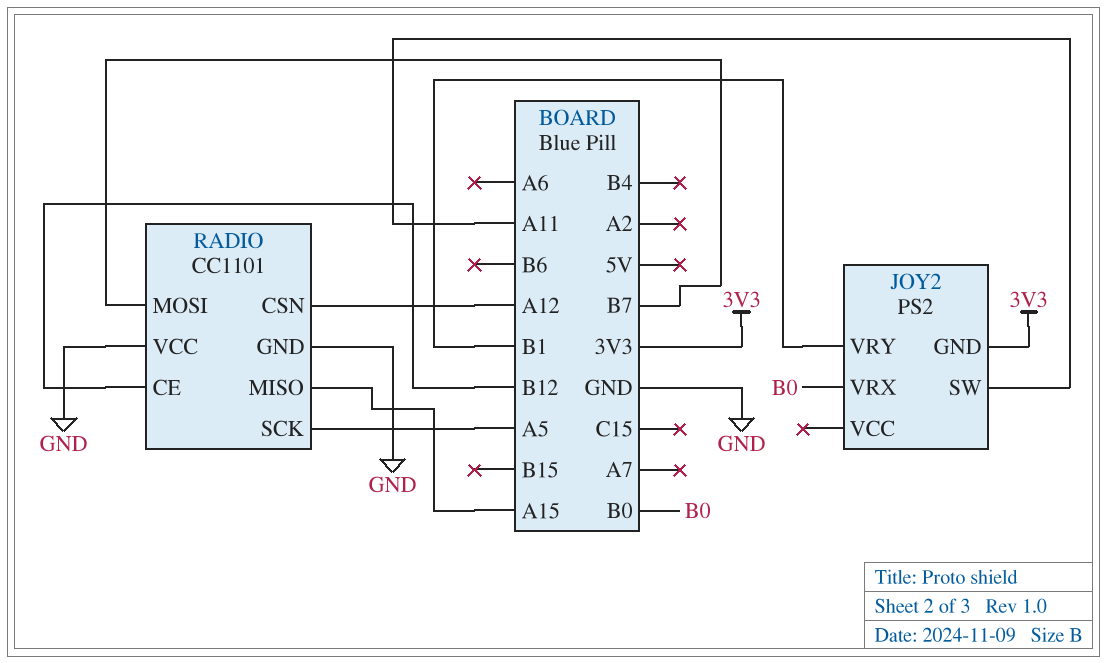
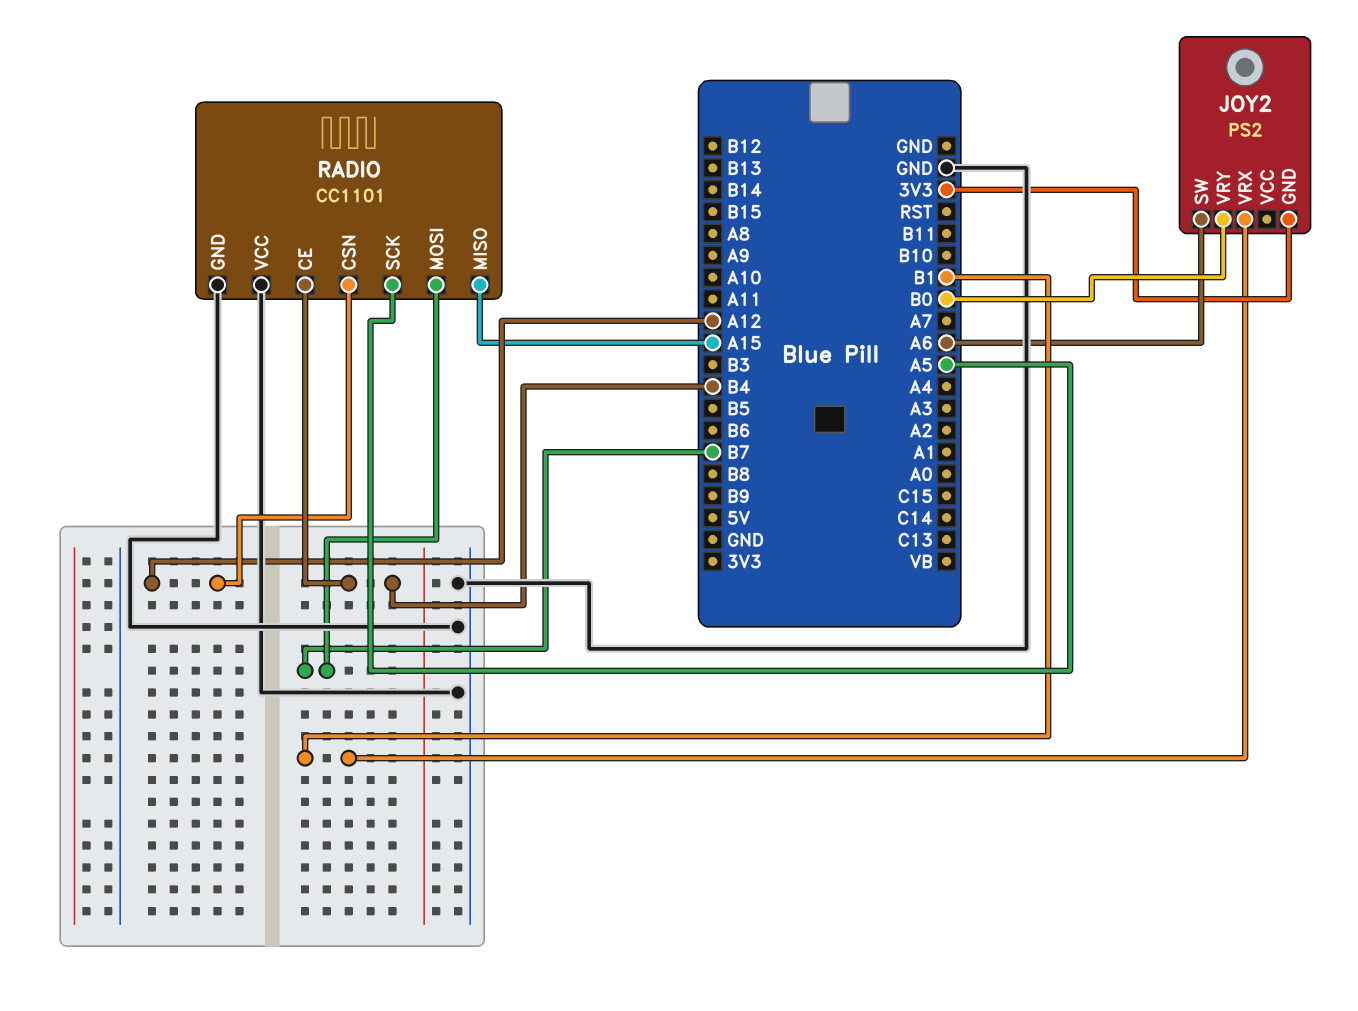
JOY2 pin SW: A11 -> A6
JOY2 pin VRX: B0 -> B1
JOY2 pin VRY: B1 -> B0
RADIO pin CE: B12 -> B4

